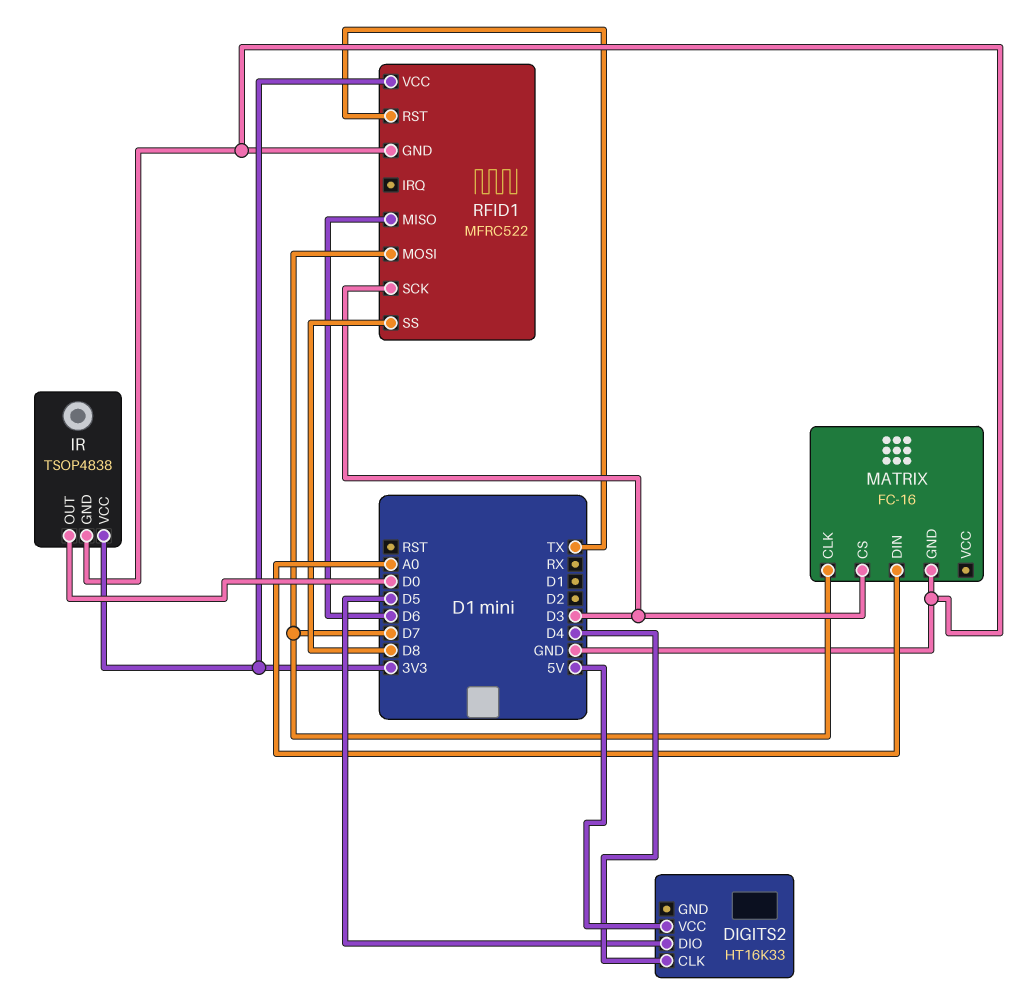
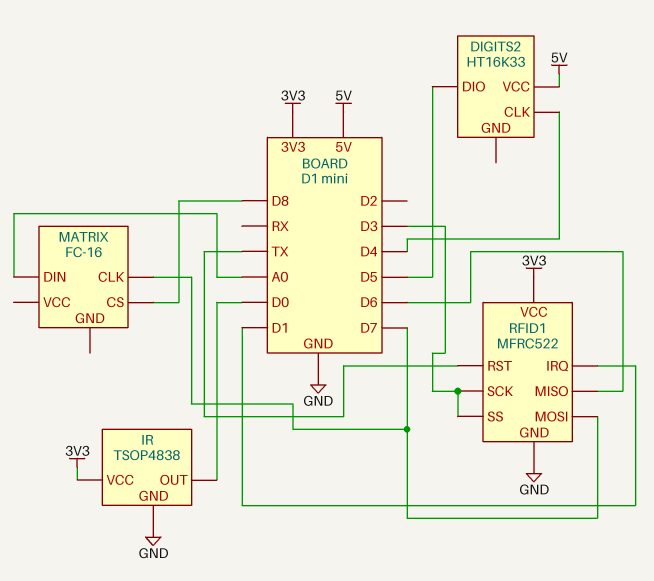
MATRIX pin CS: D3 -> D8
MATRIX pin GND: GND -> none
RFID1 pin IRQ: none -> D1
RFID1 pin SS: D8 -> D3

